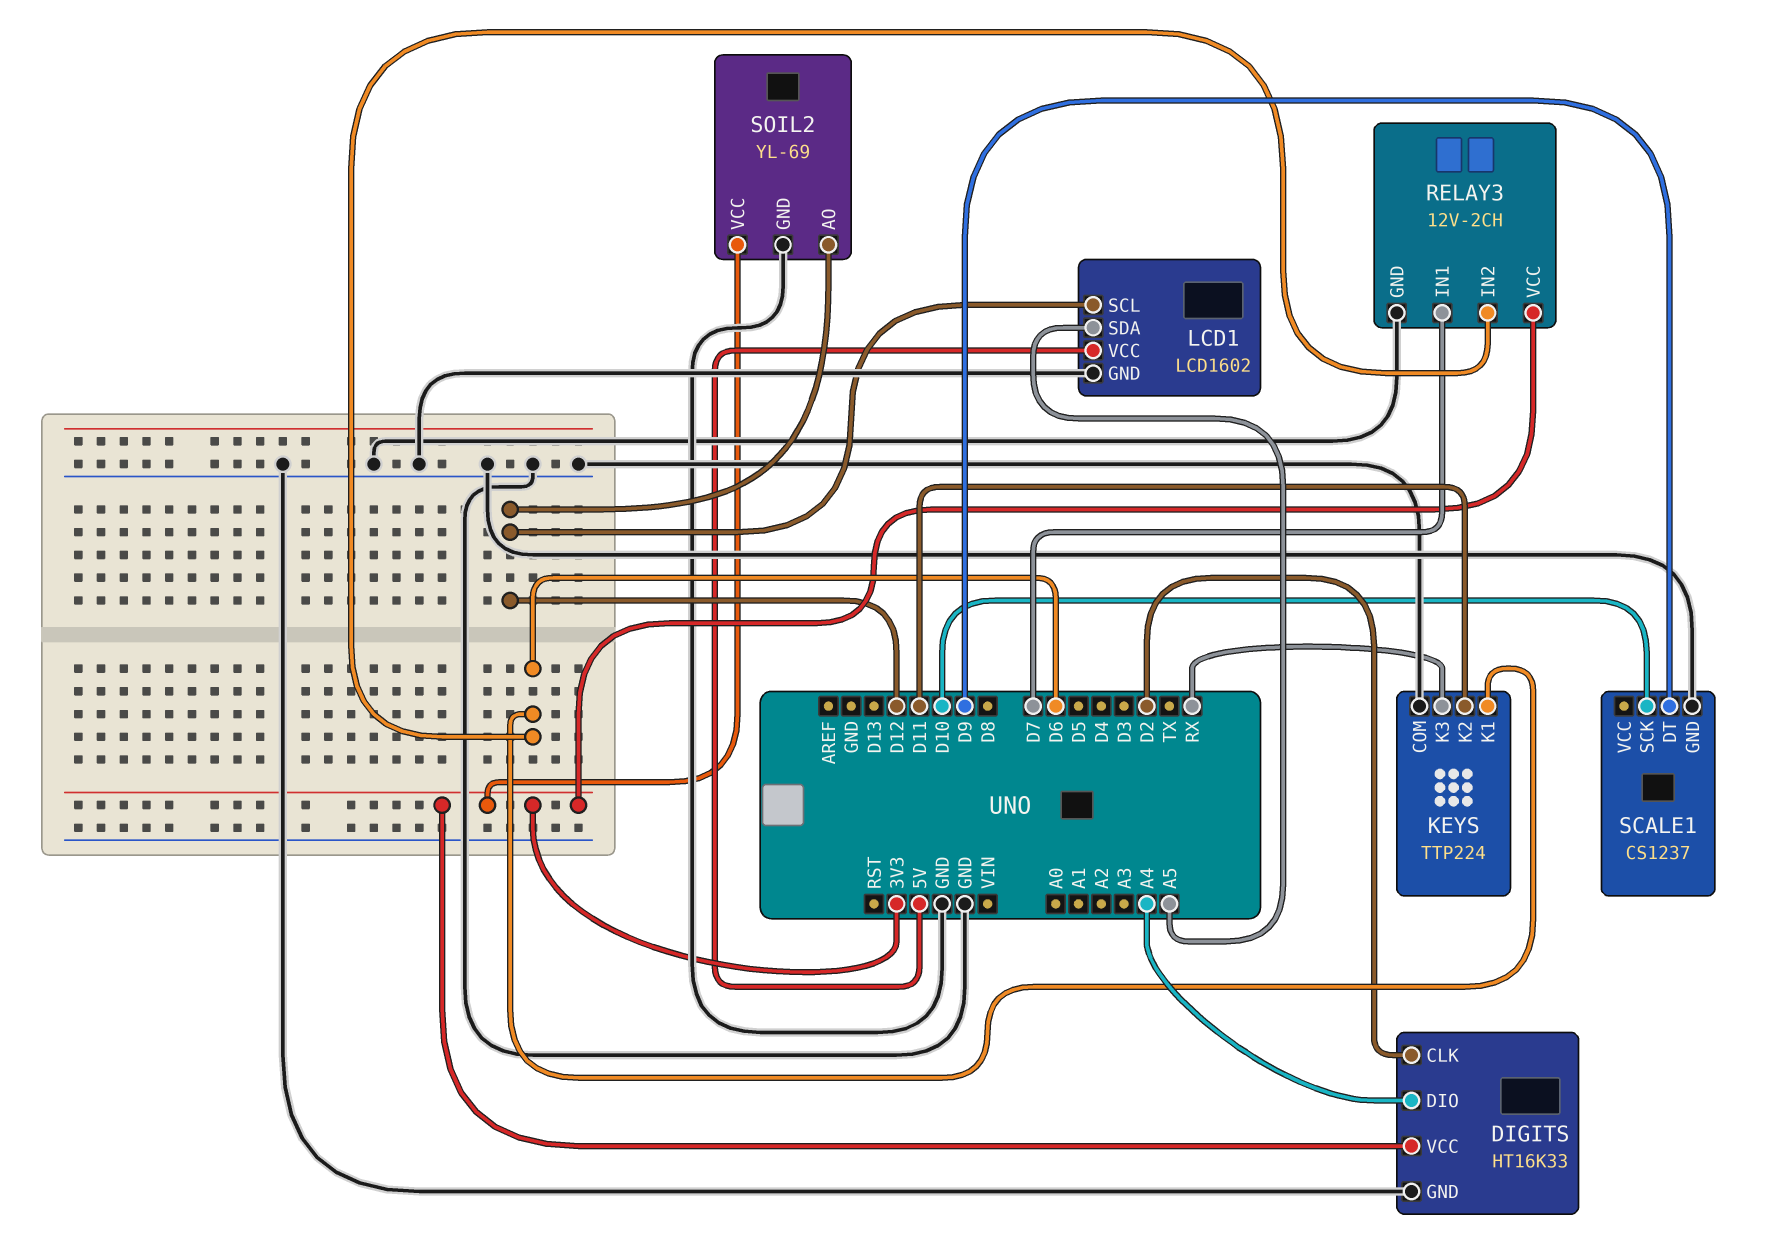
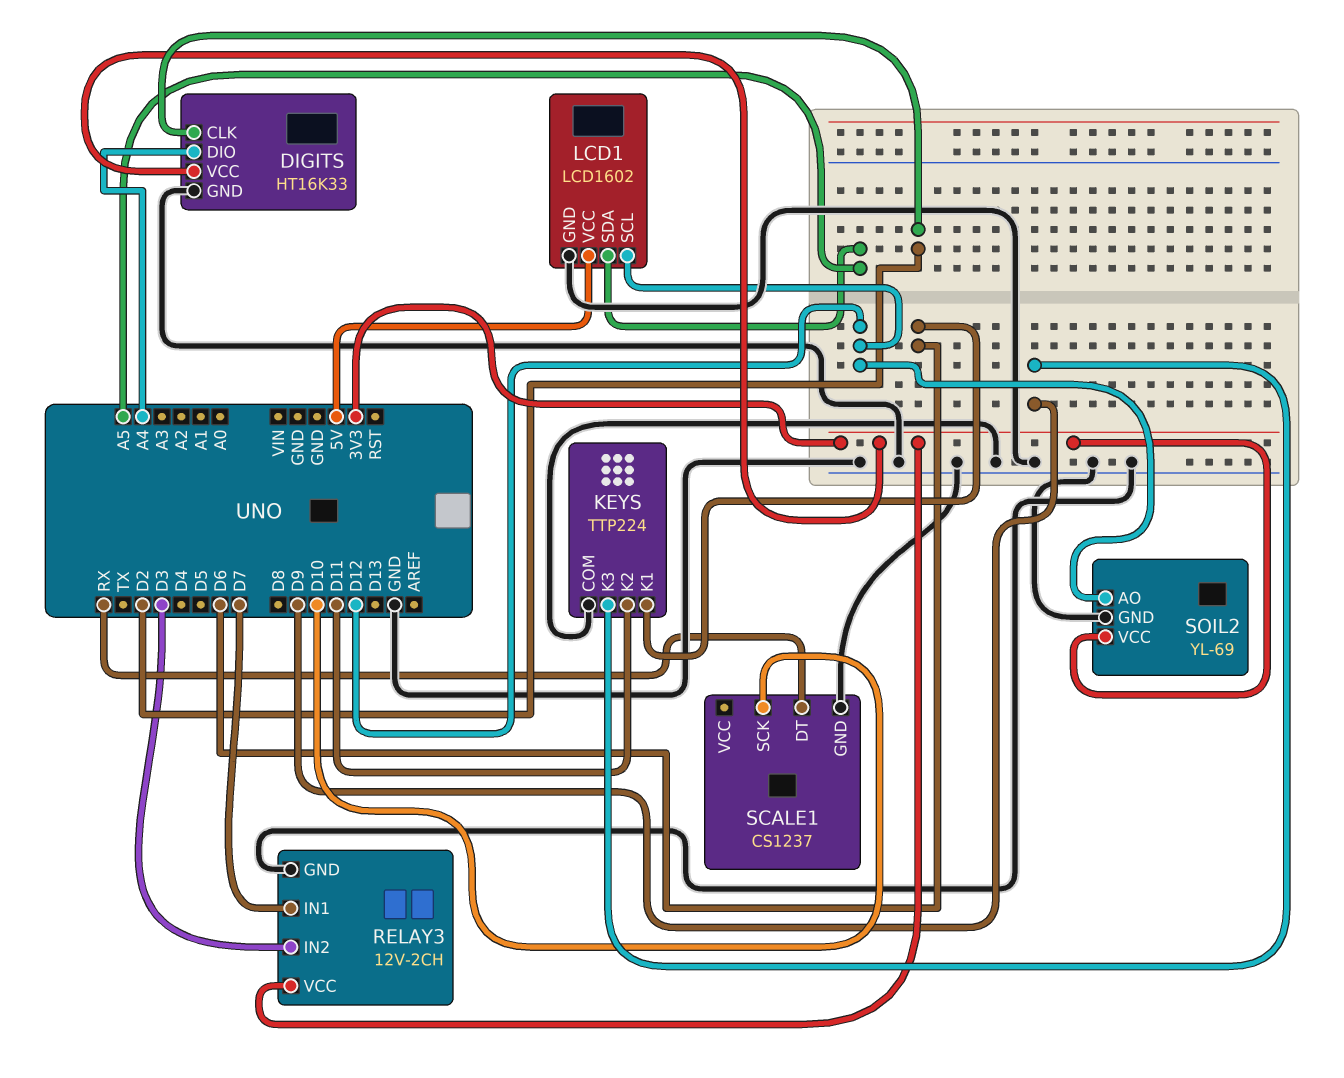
KEYS pin K3: RX -> D9
RELAY3 pin IN2: D6 -> D3
SCALE1 pin DT: D9 -> RX

